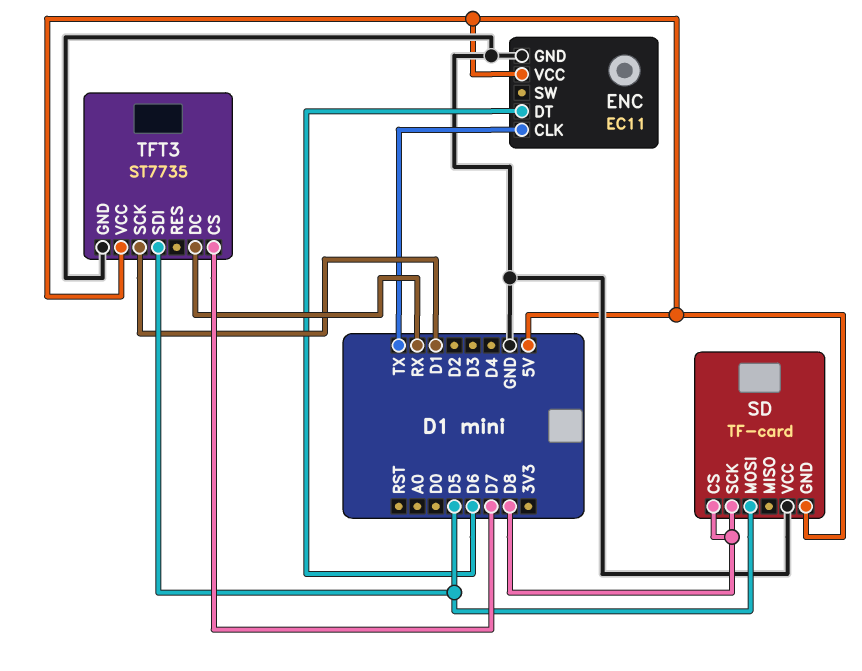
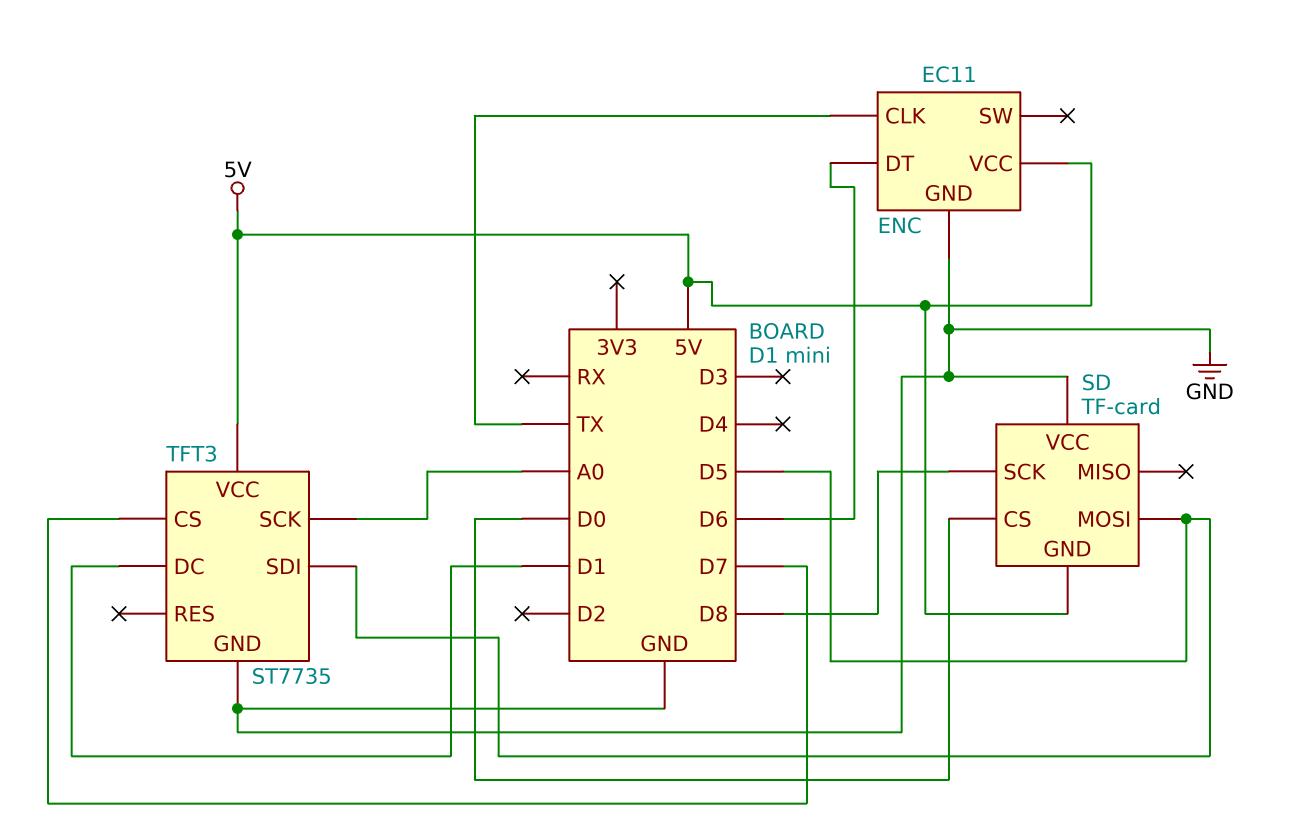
SD pin CS: D8 -> D0
TFT3 pin DC: RX -> D1
TFT3 pin SCK: D1 -> A0

